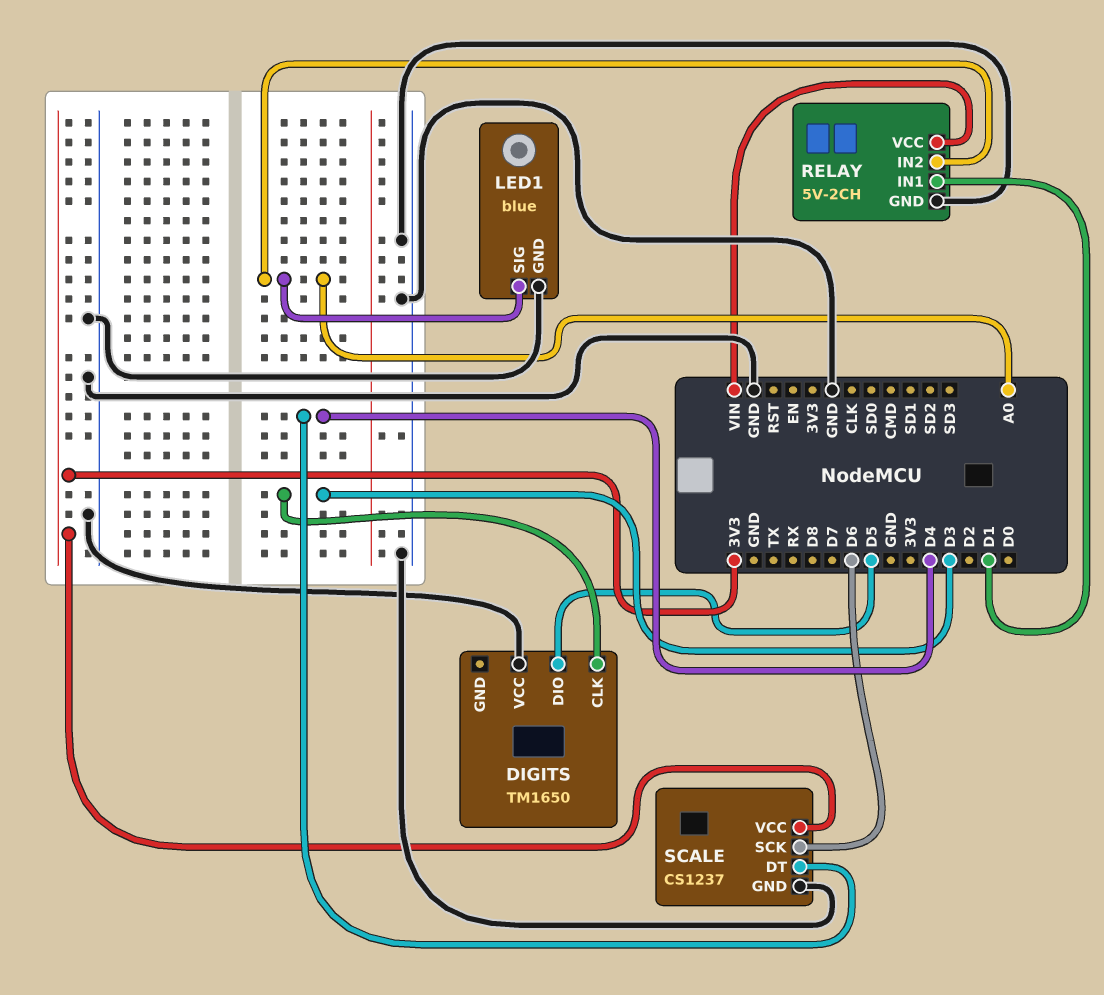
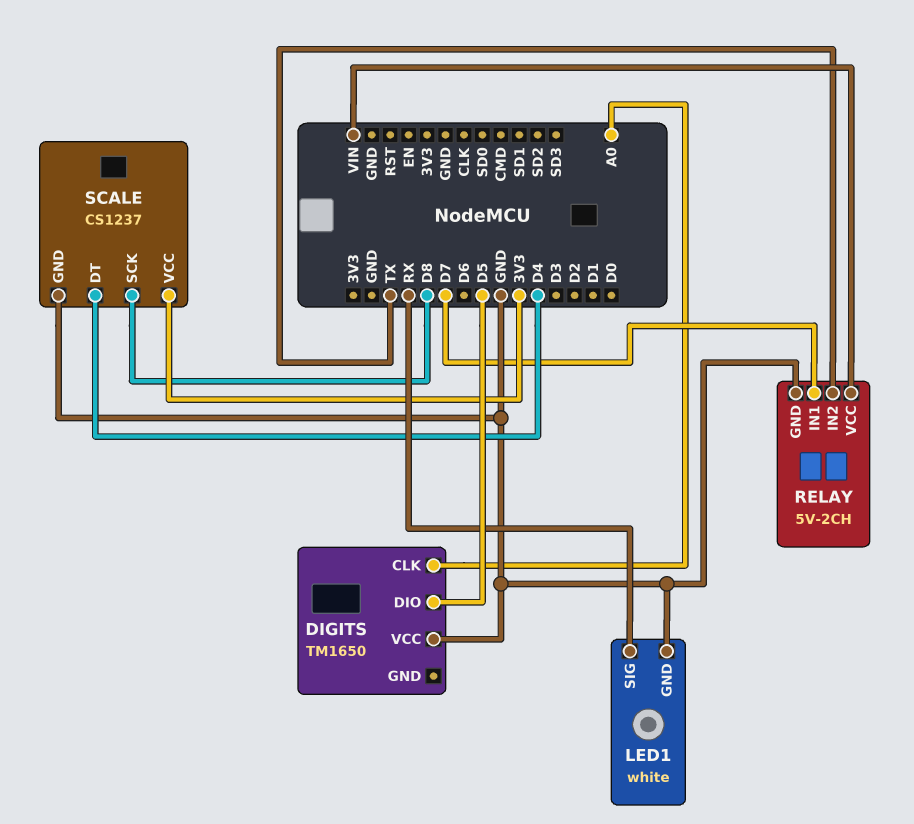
DIGITS pin CLK: D3 -> A0
LED1: blue -> white
LED1 pin SIG: A0 -> RX
RELAY pin IN1: D1 -> D7
RELAY pin IN2: A0 -> TX
SCALE pin SCK: D6 -> D8

